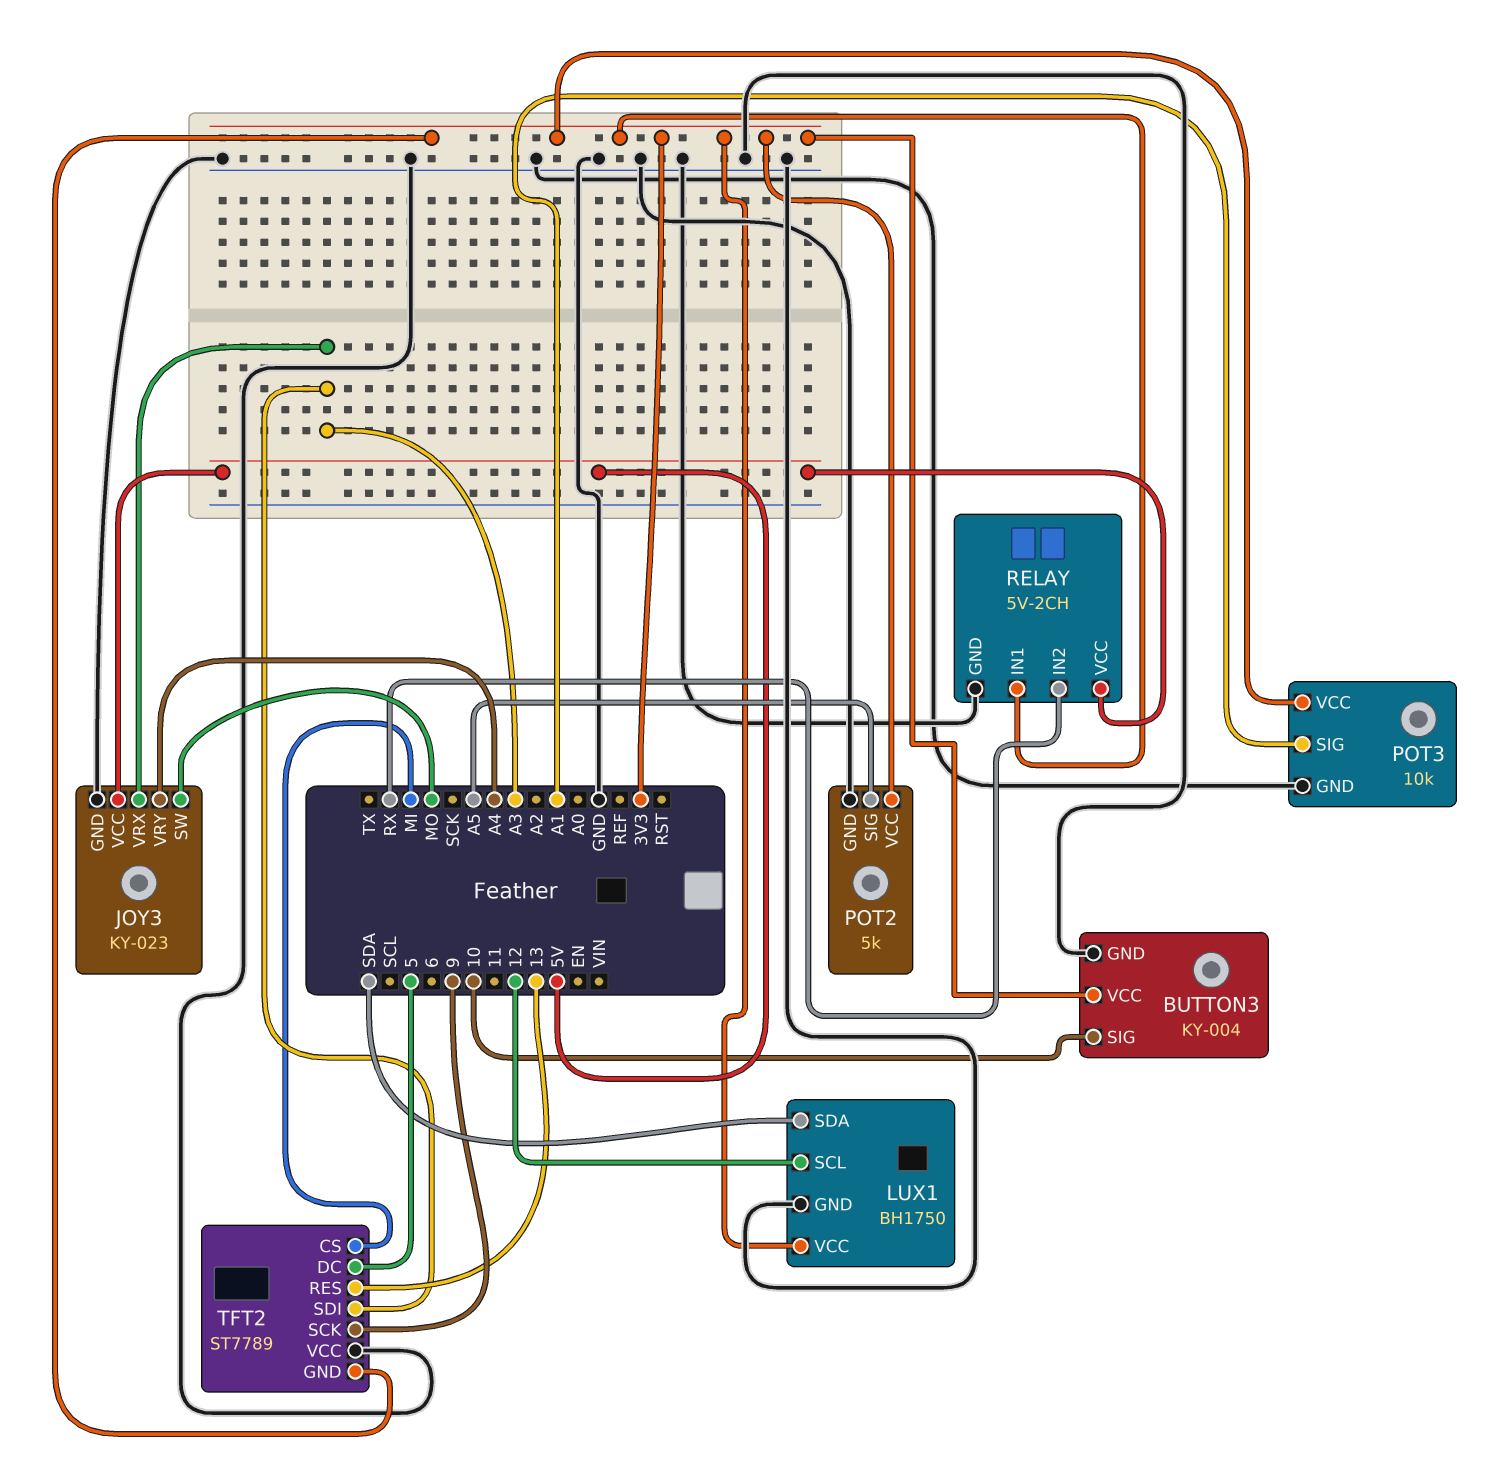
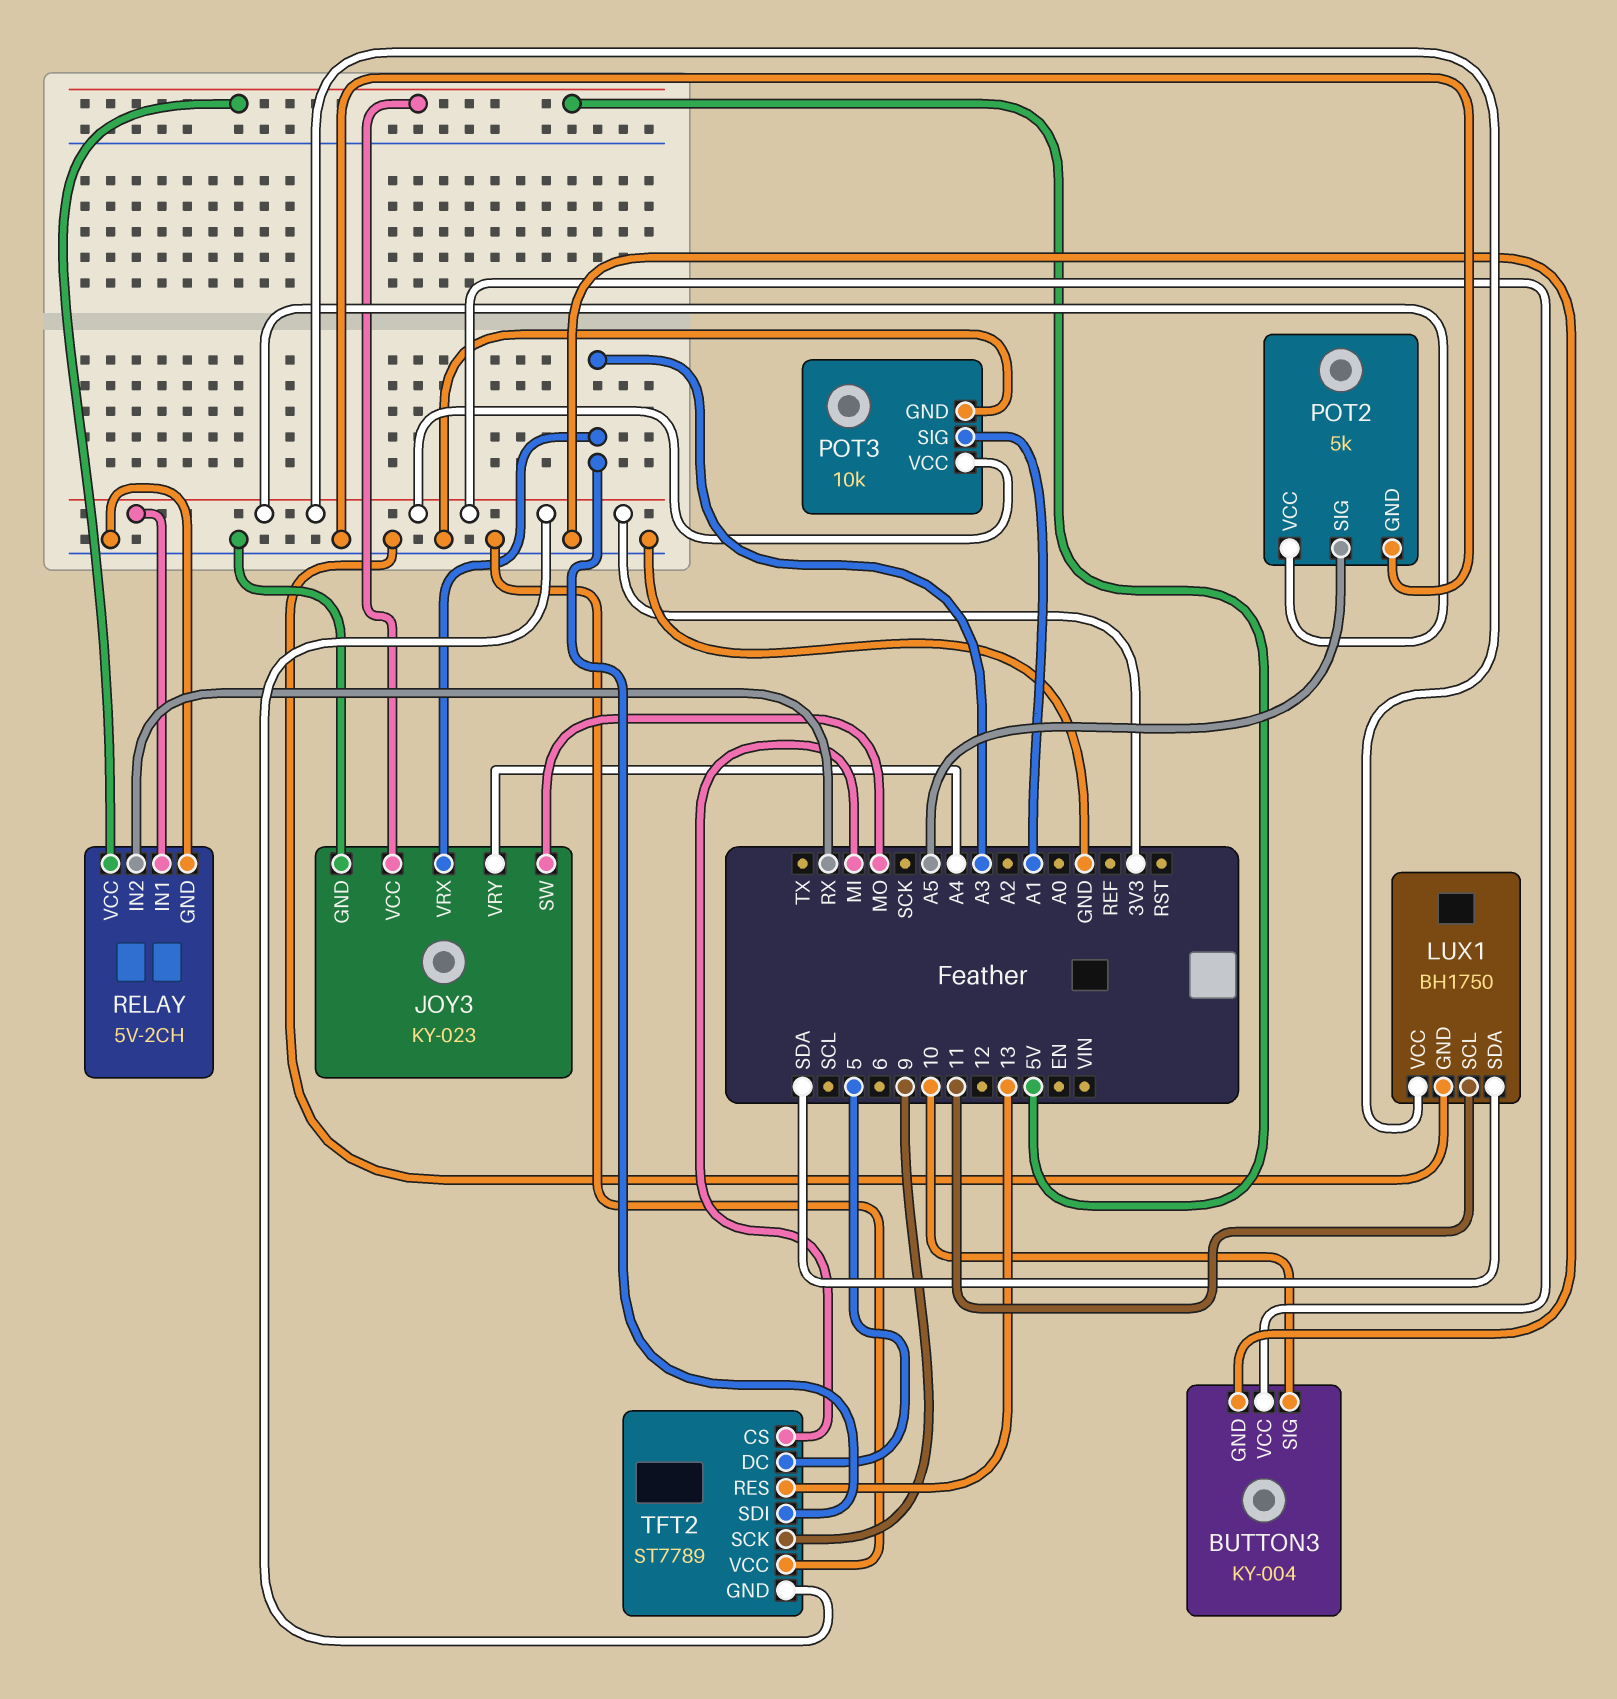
LUX1 pin SCL: 12 -> 11

